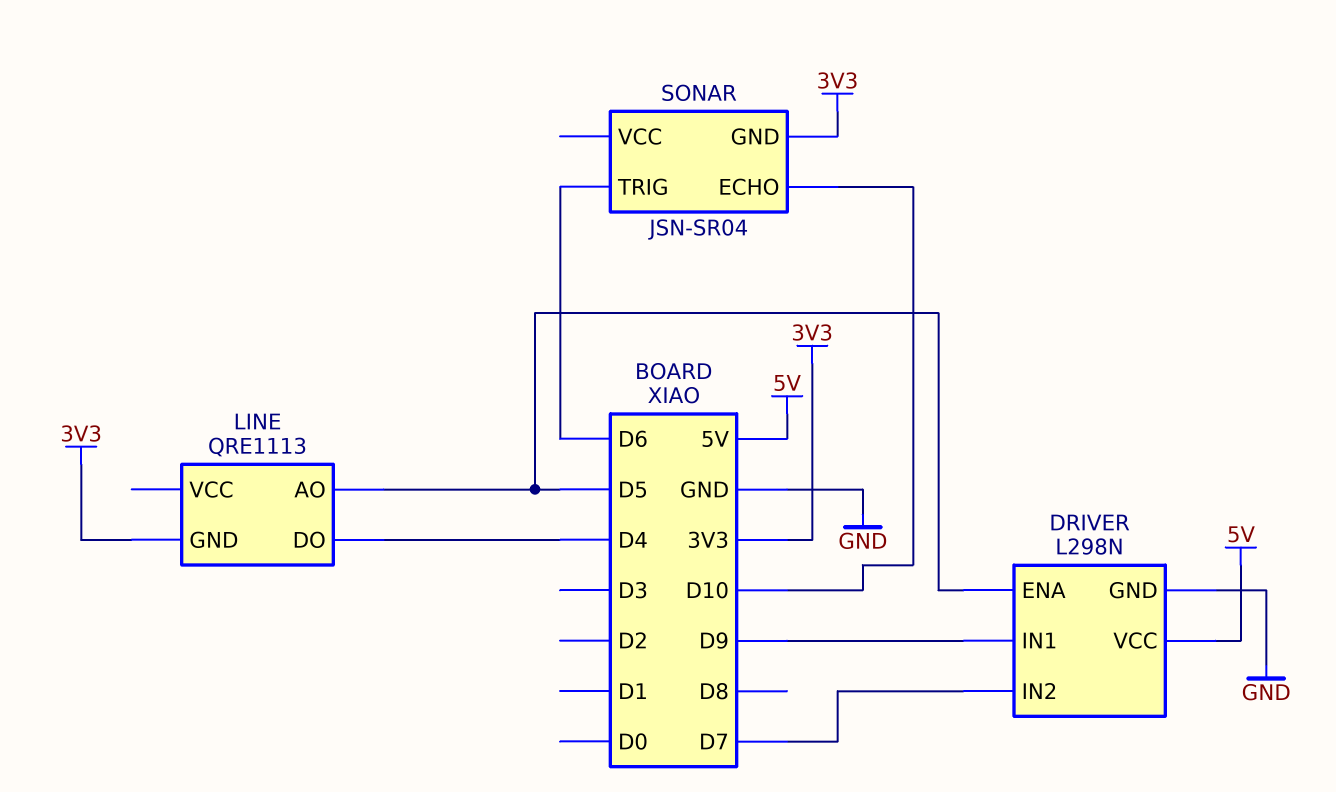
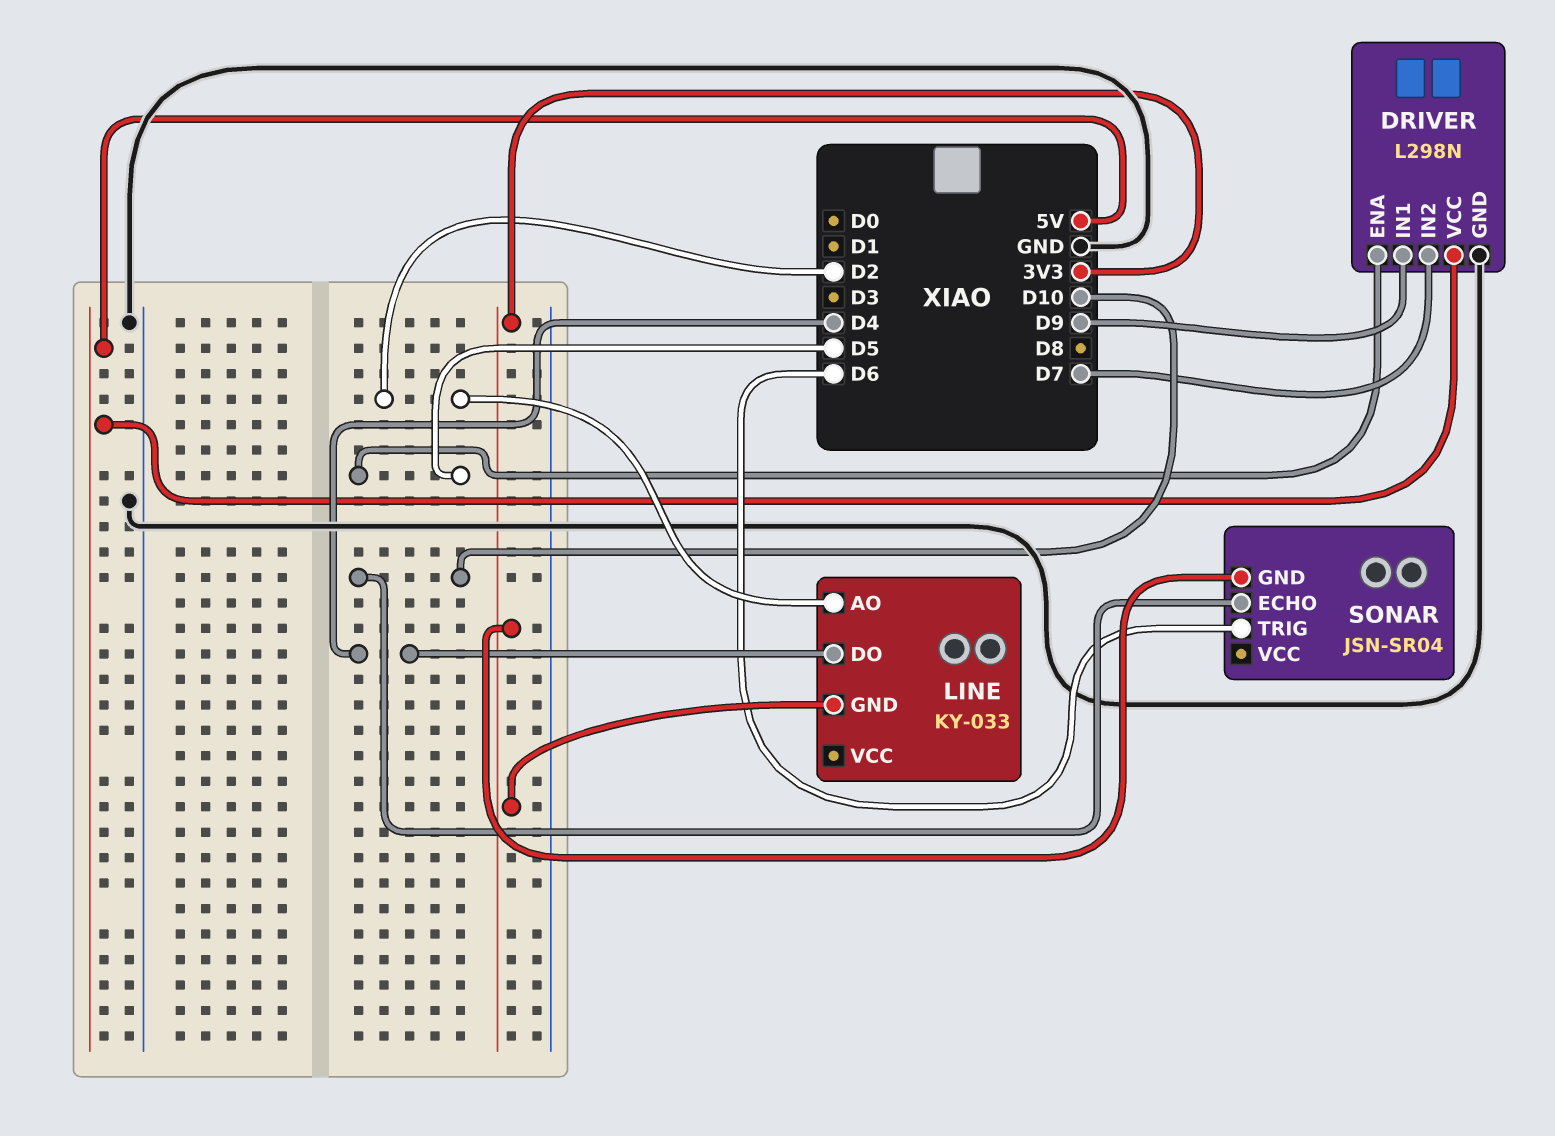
LINE: QRE1113 -> KY-033
LINE pin AO: D5 -> D2

